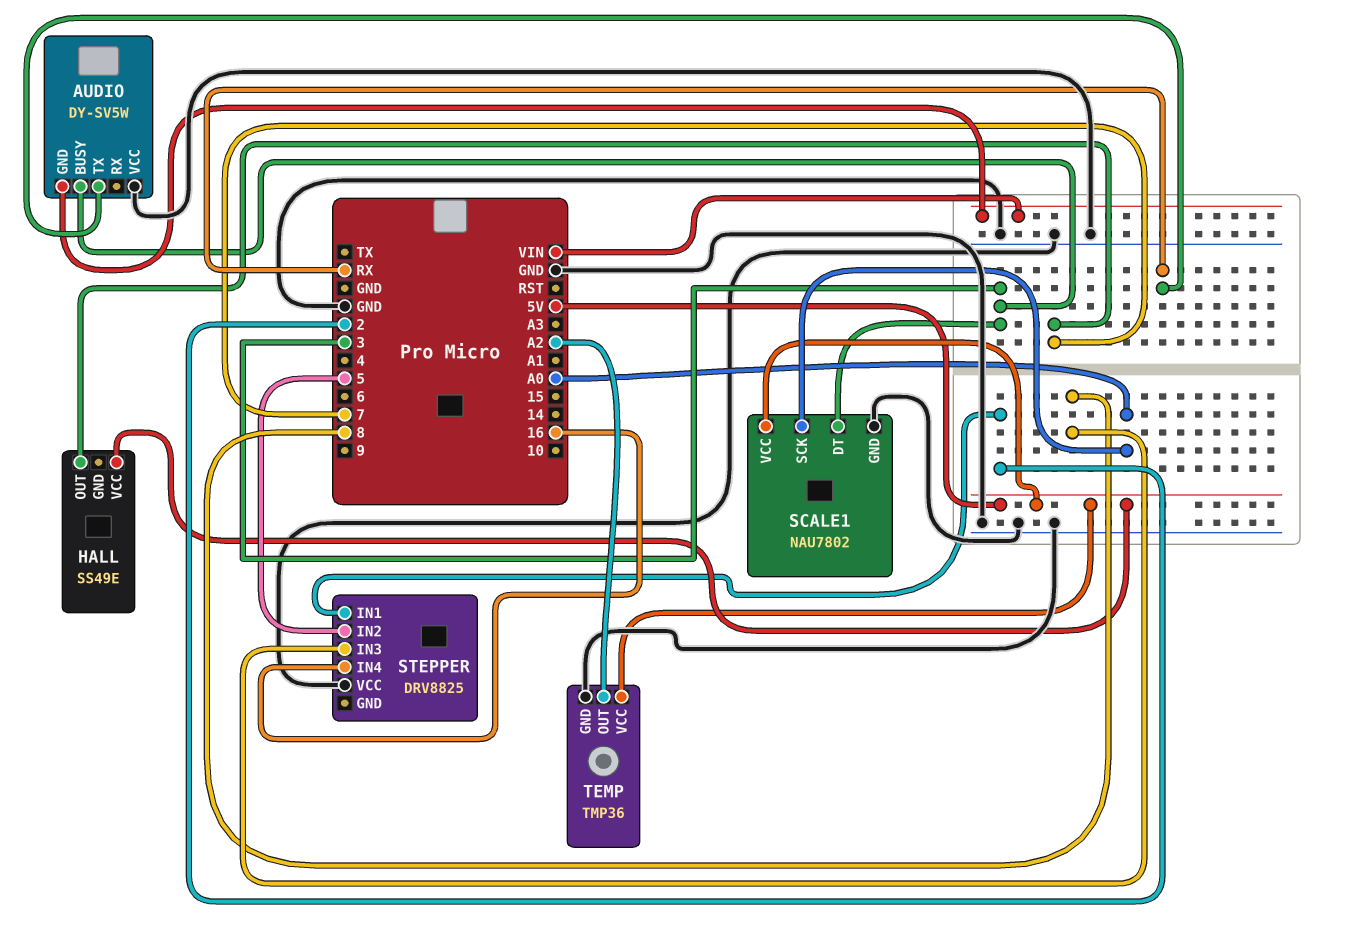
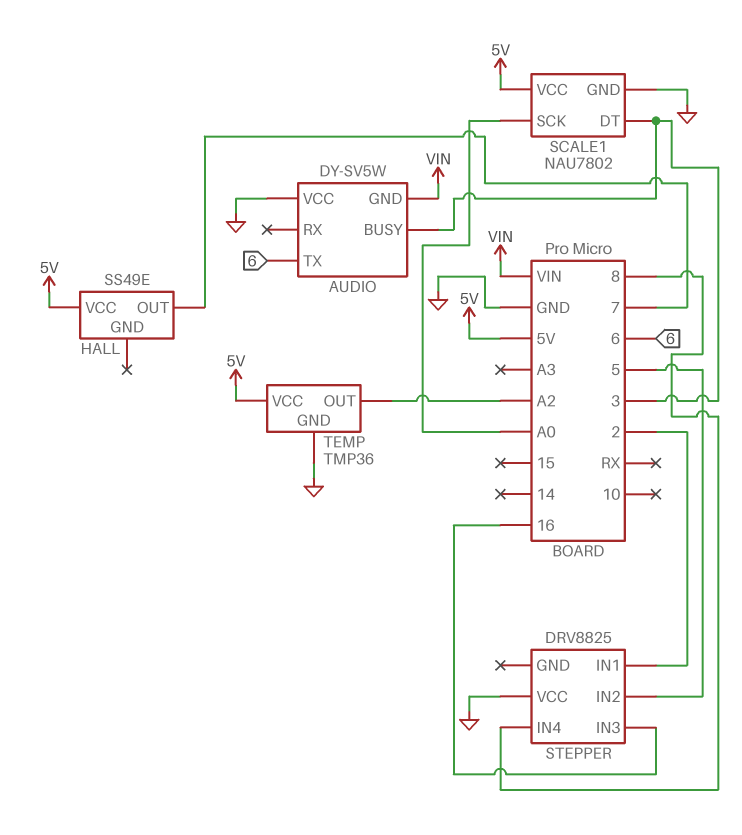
AUDIO pin TX: RX -> 6
STEPPER pin IN3: 8 -> 16
STEPPER pin IN4: 16 -> 8

